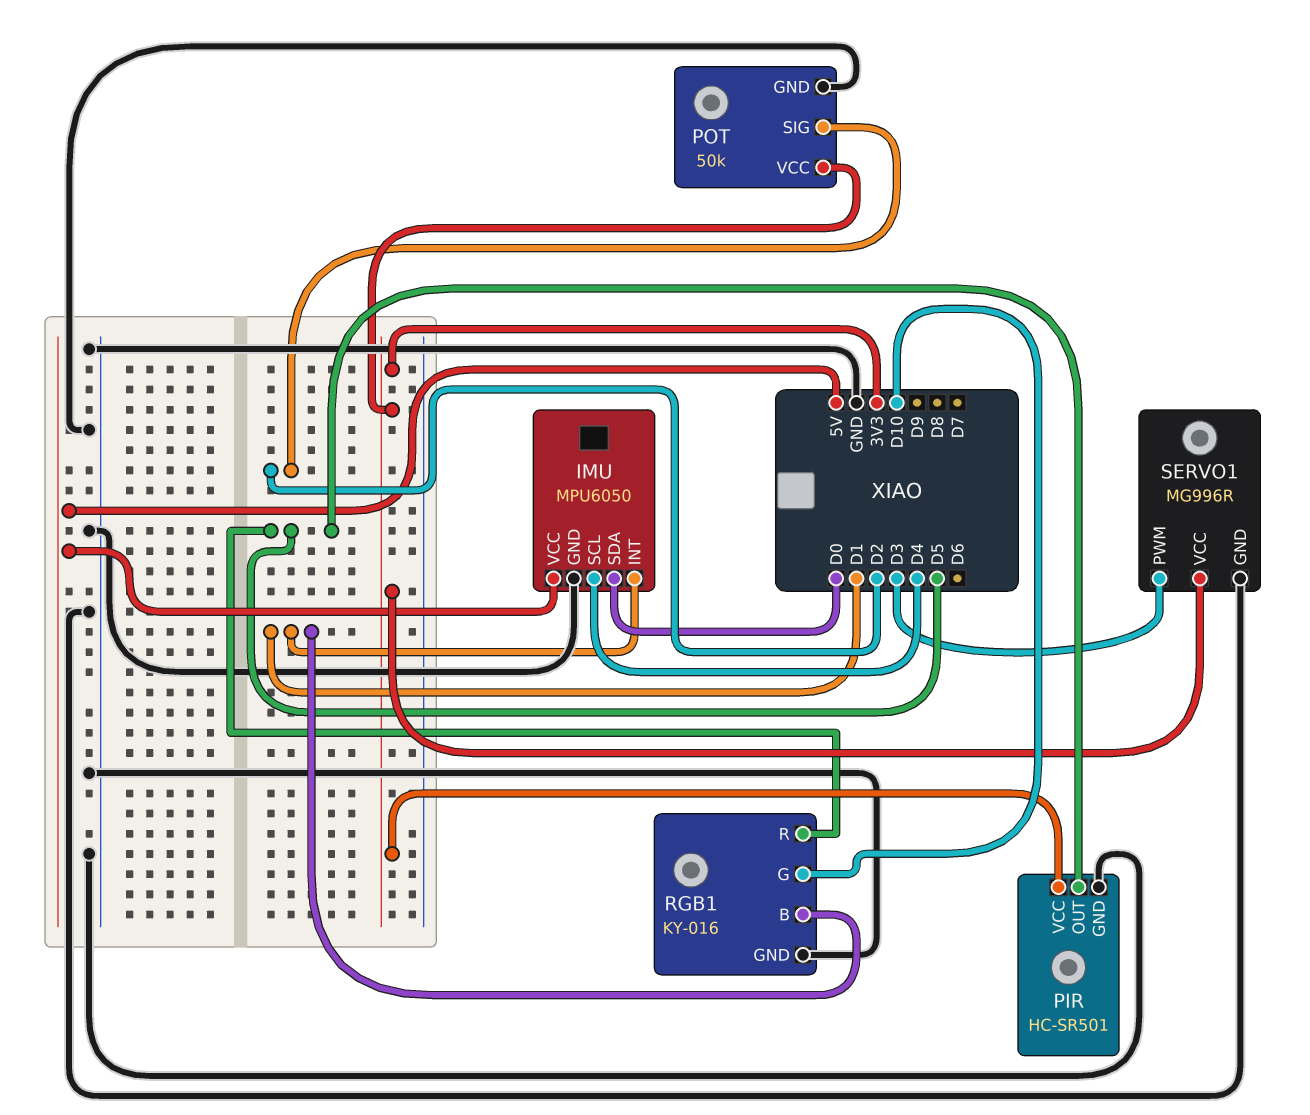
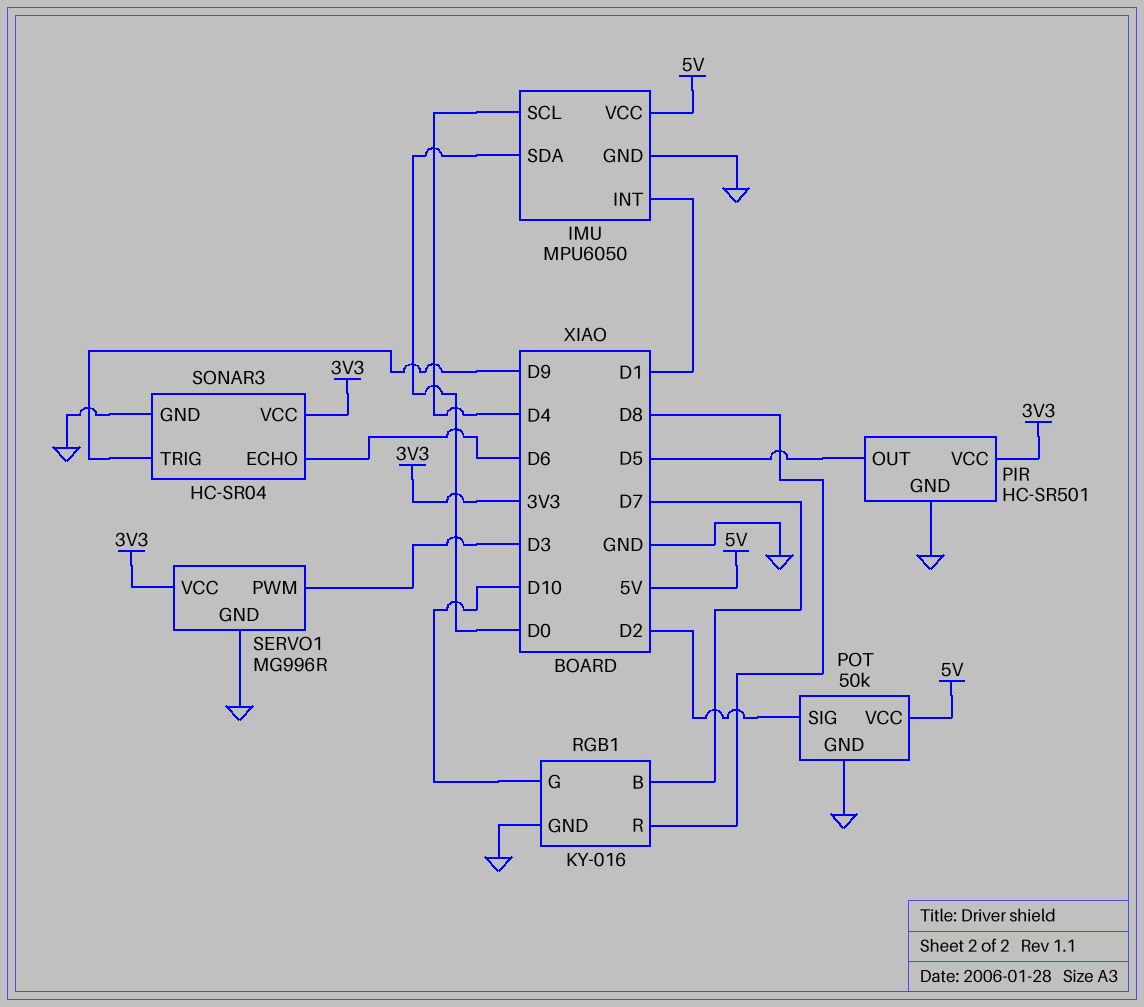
POT pin VCC: 3V3 -> 5V
RGB1 pin B: D1 -> D7
RGB1 pin R: D5 -> D8
SONAR3: none -> HC-SR04
SONAR3 pin ECHO: none -> D6
SONAR3 pin GND: none -> GND
SONAR3 pin TRIG: none -> D9
SONAR3 pin VCC: none -> 3V3

